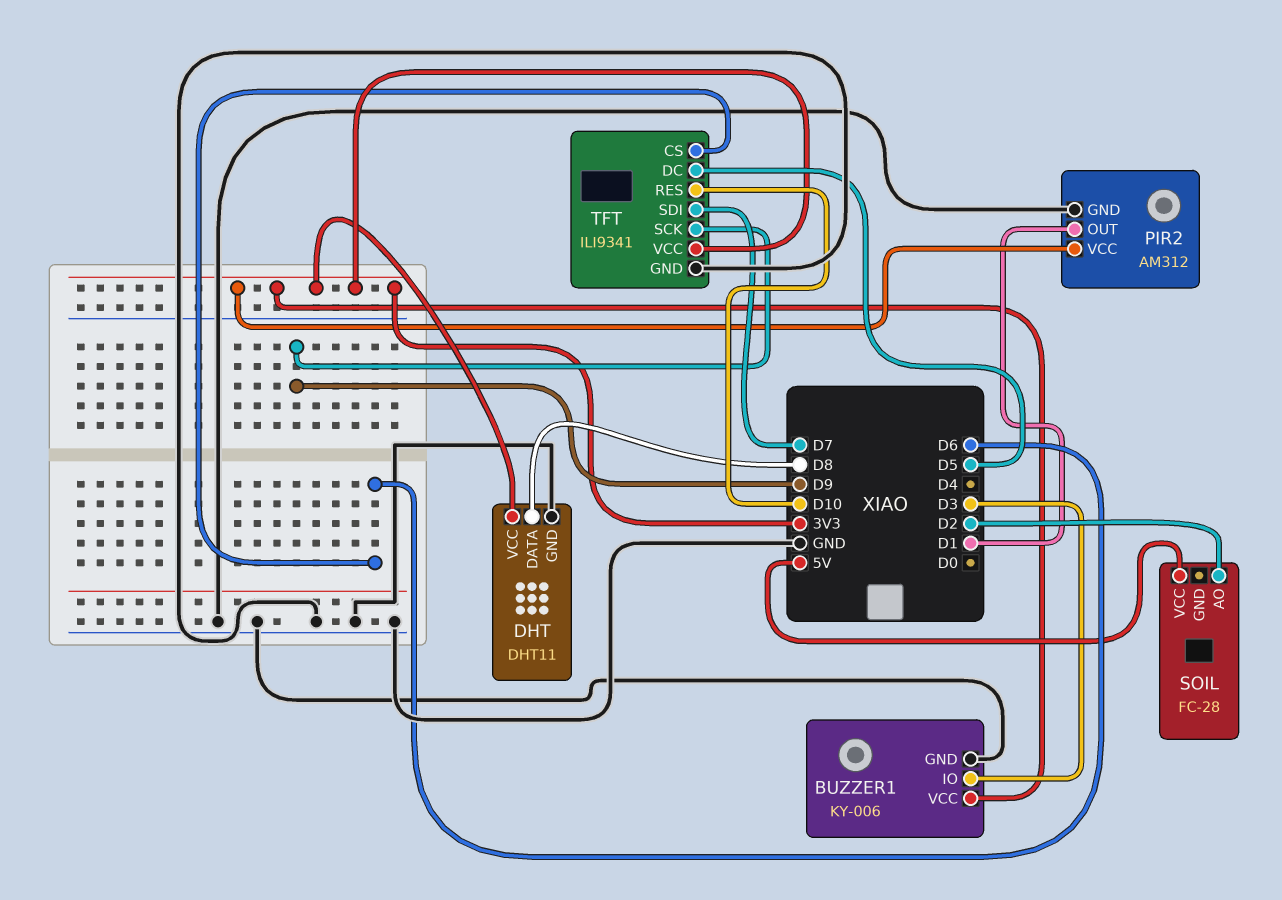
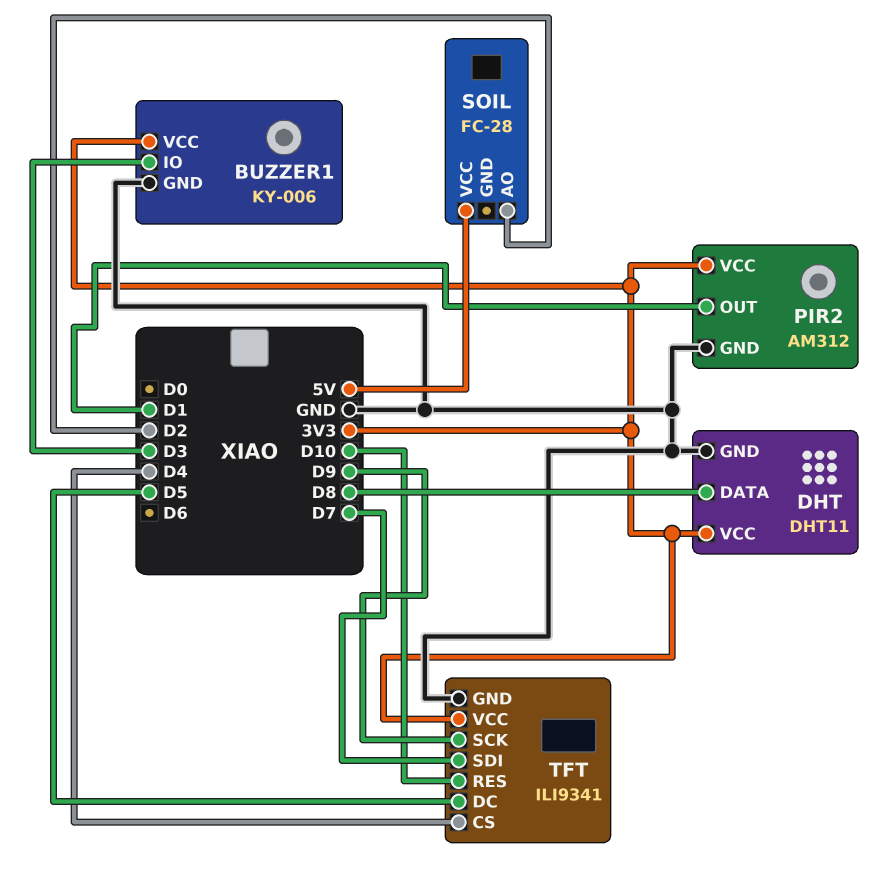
TFT pin CS: D6 -> D4

